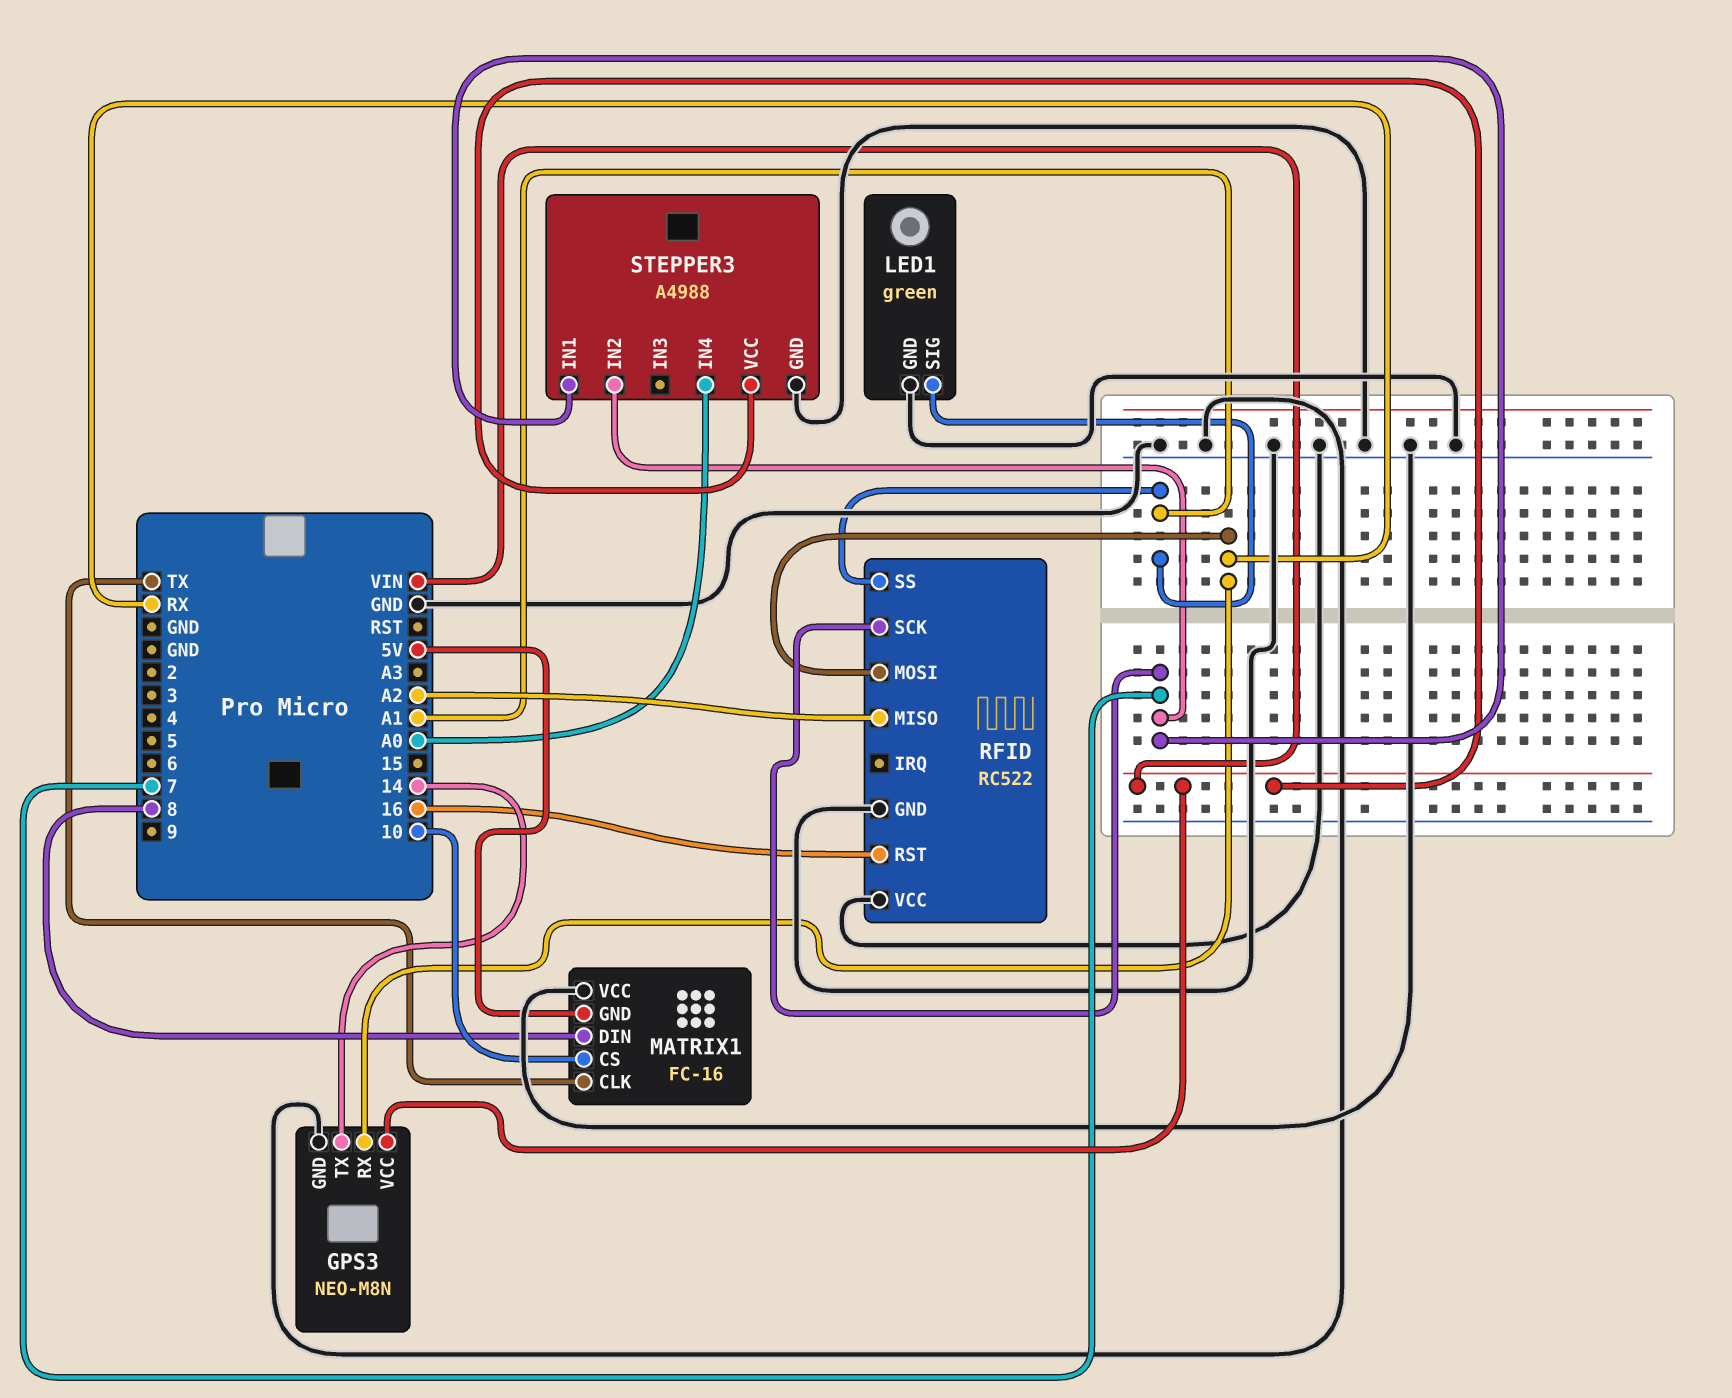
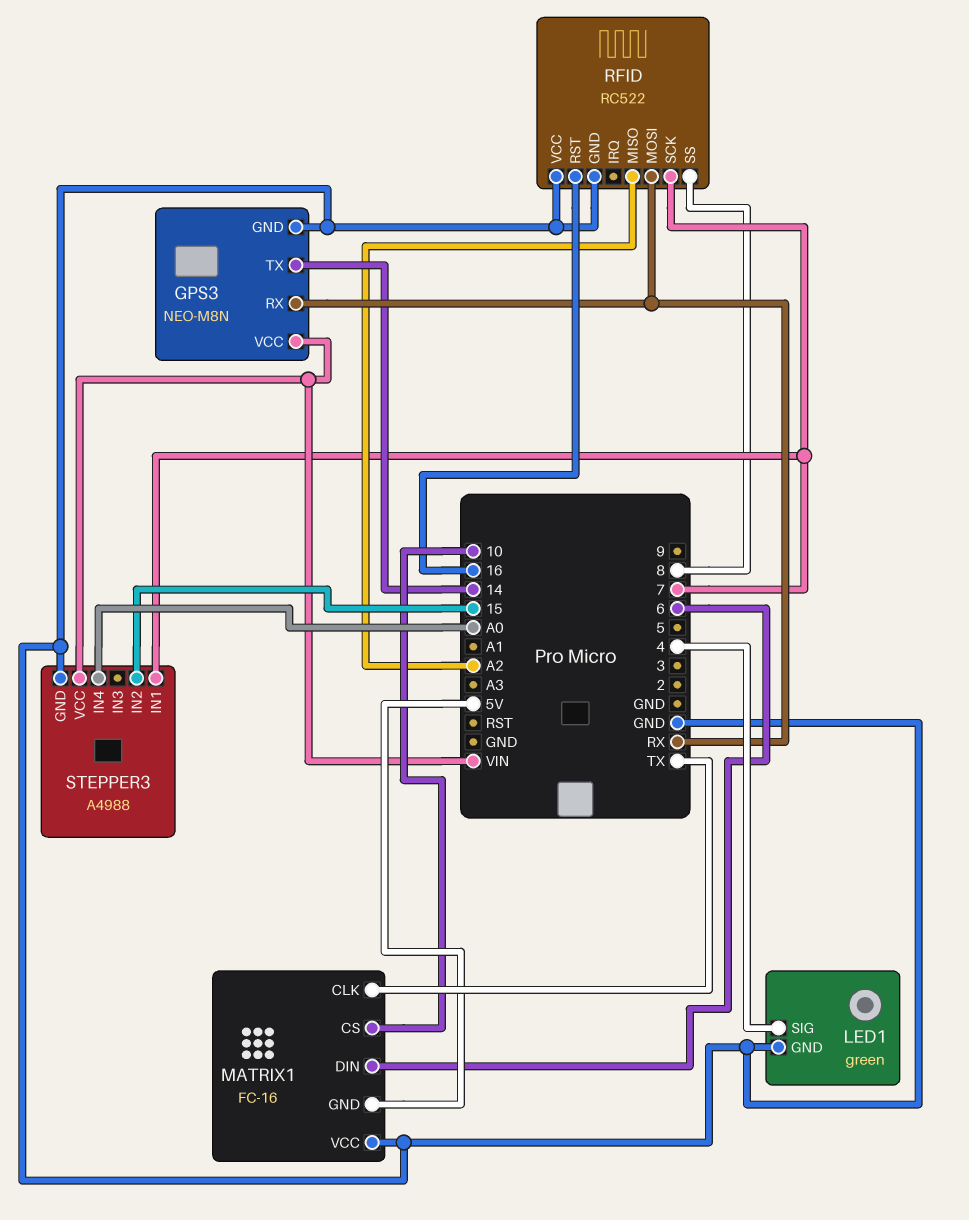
LED1 pin SIG: A1 -> 4
MATRIX1 pin DIN: 8 -> 6
RFID pin SS: A1 -> 8
STEPPER3 pin IN2: 7 -> 15

